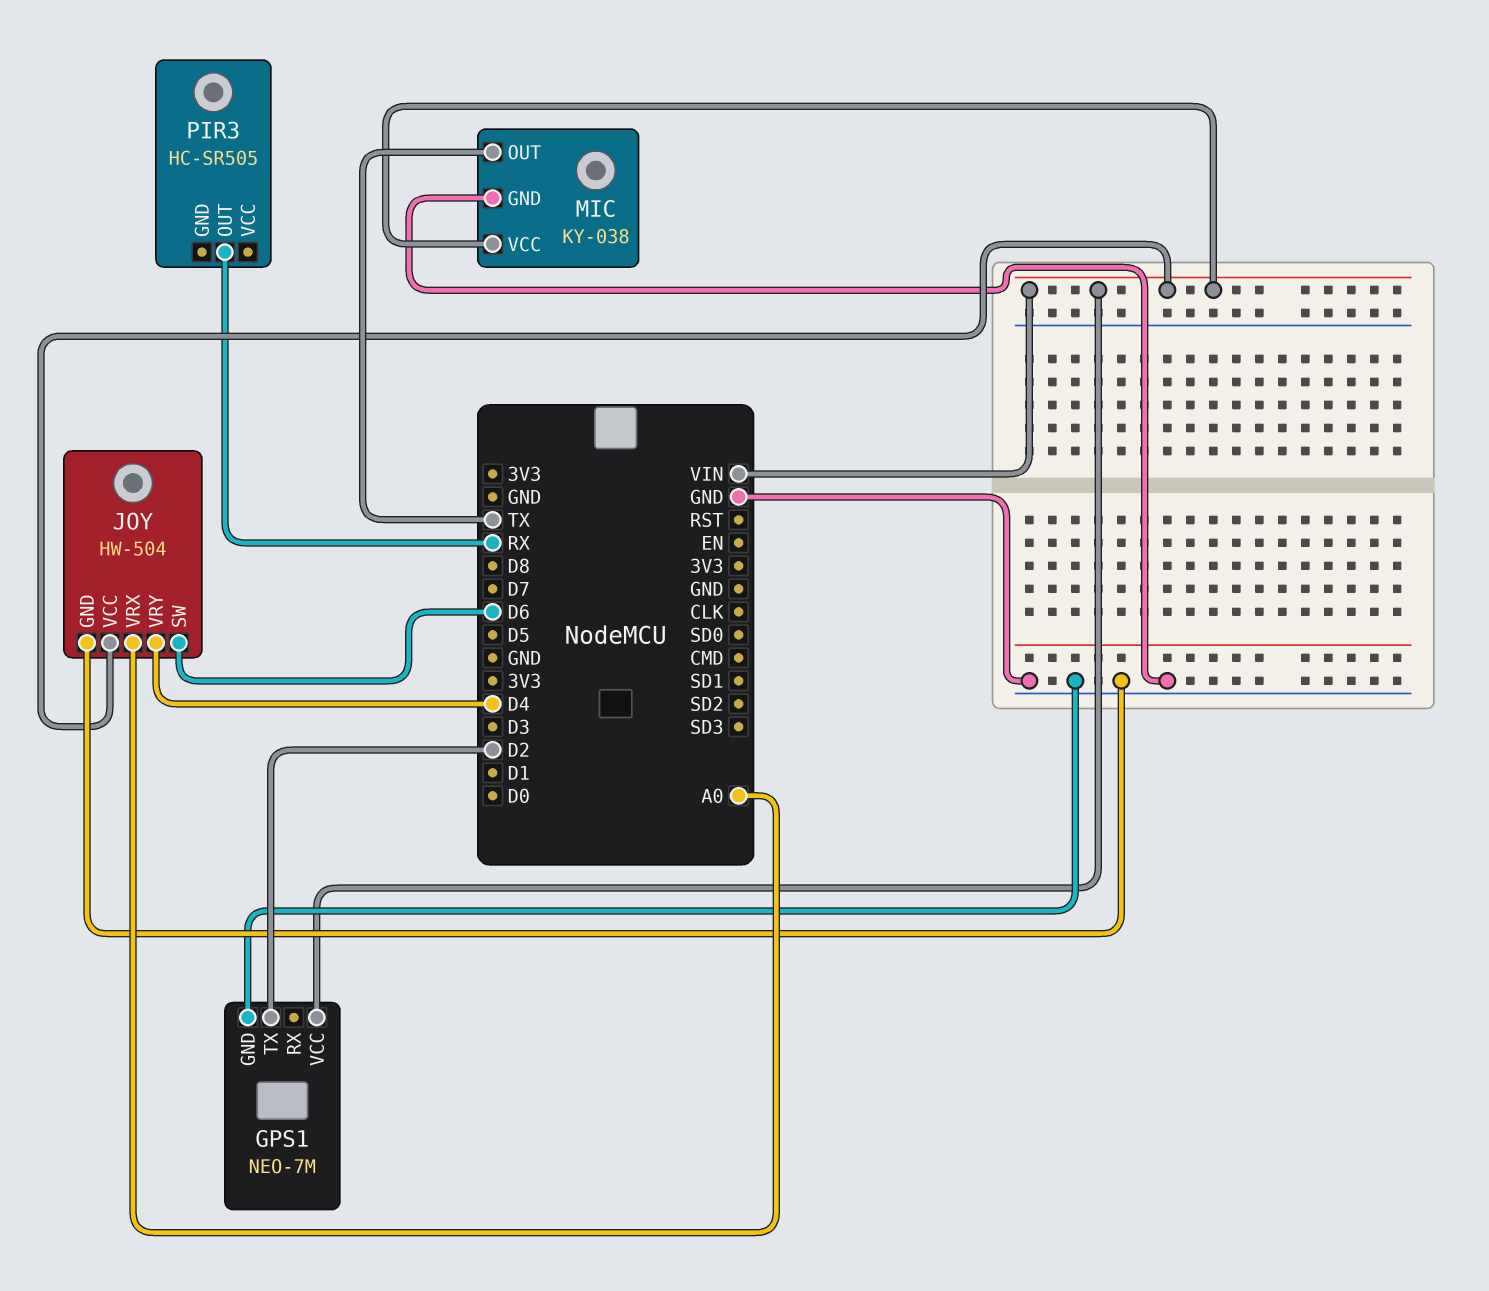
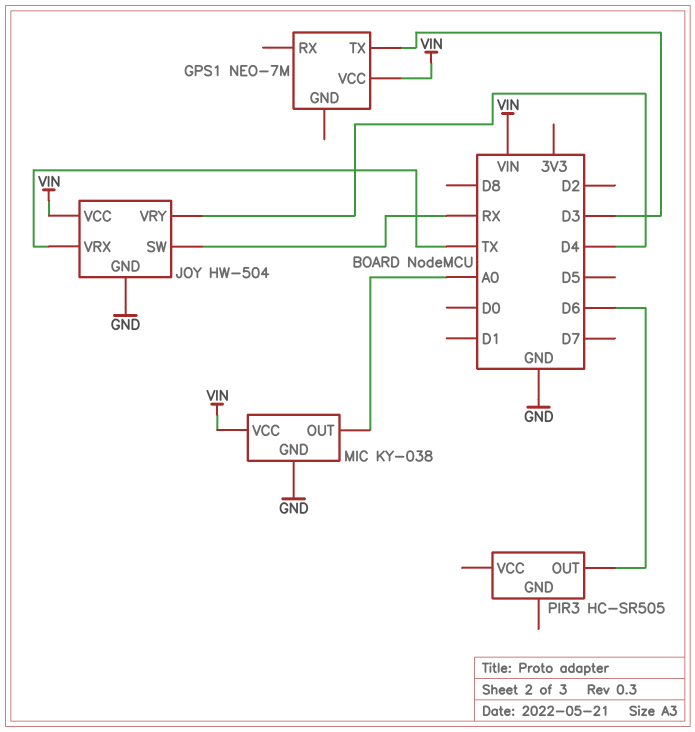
GPS1 pin GND: GND -> none
GPS1 pin TX: D2 -> D3
JOY pin SW: D6 -> RX
JOY pin VRX: A0 -> TX
MIC pin OUT: TX -> A0
PIR3 pin OUT: RX -> D6

